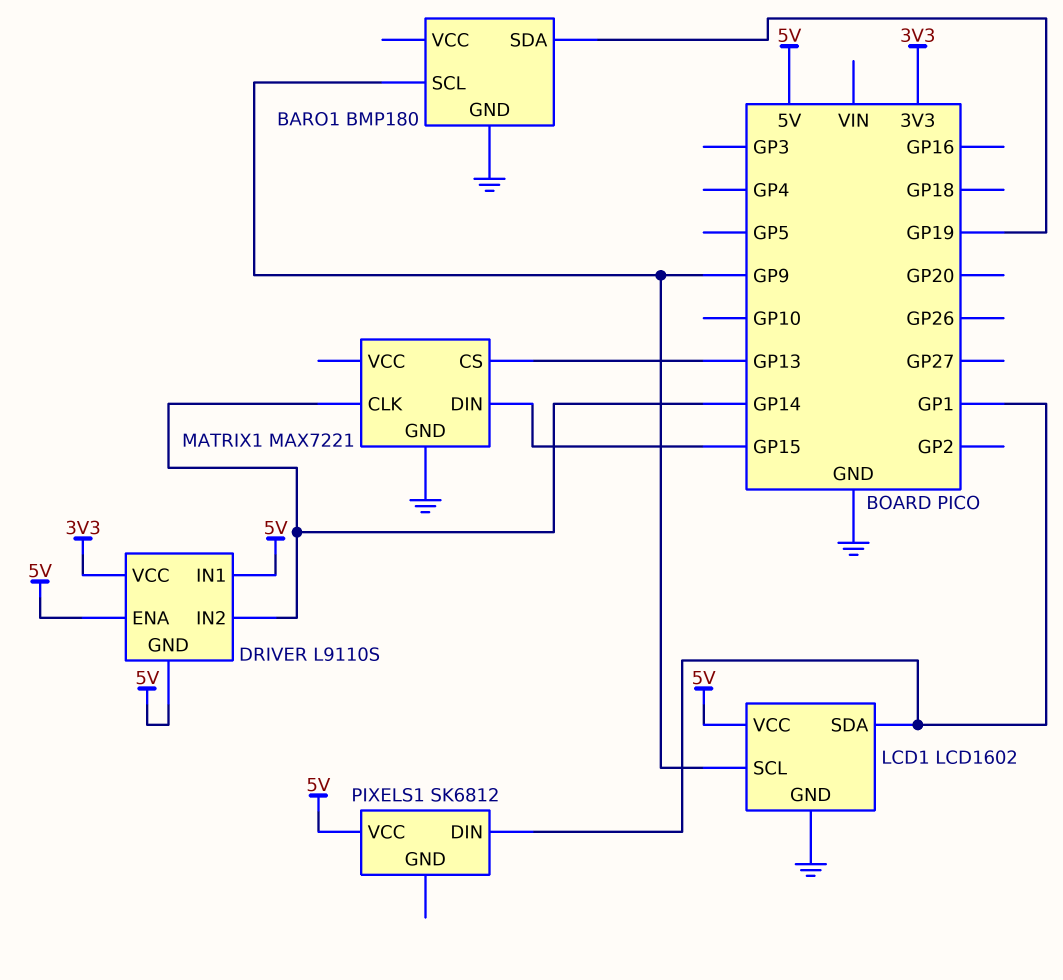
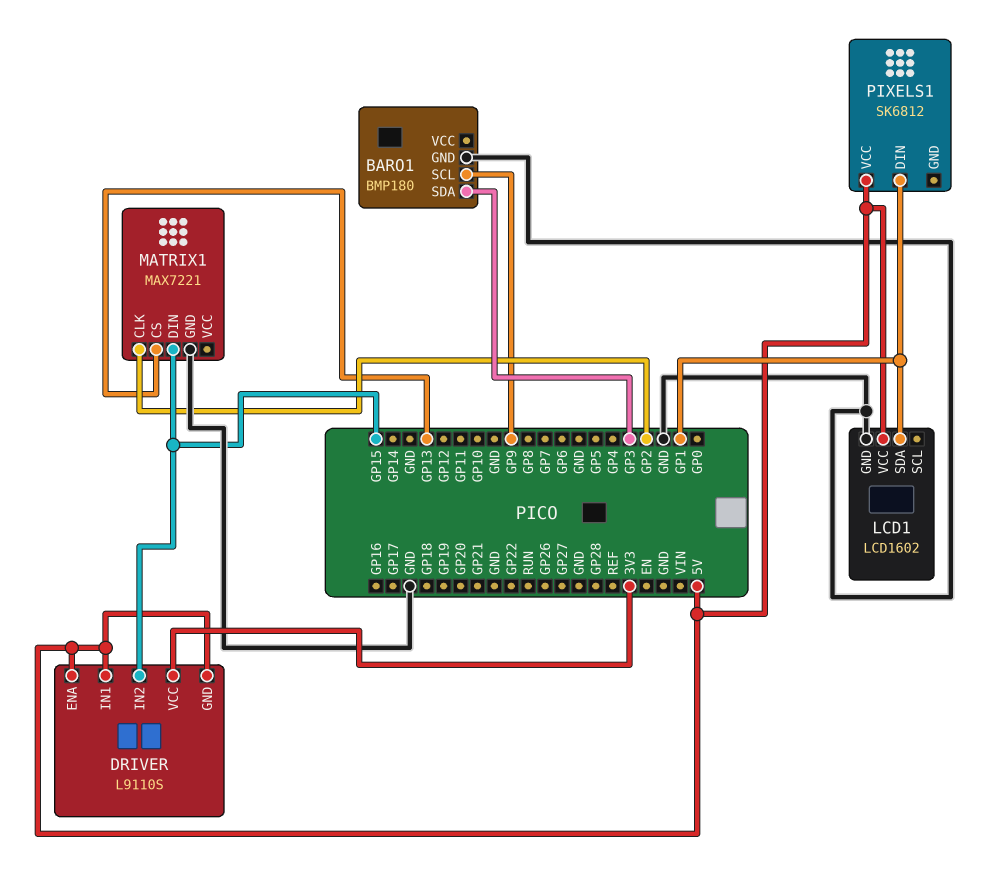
BARO1 pin SDA: GP19 -> GP3
DRIVER pin IN2: GP14 -> GP15
LCD1 pin SCL: GP9 -> none
MATRIX1 pin CLK: GP14 -> GP2

